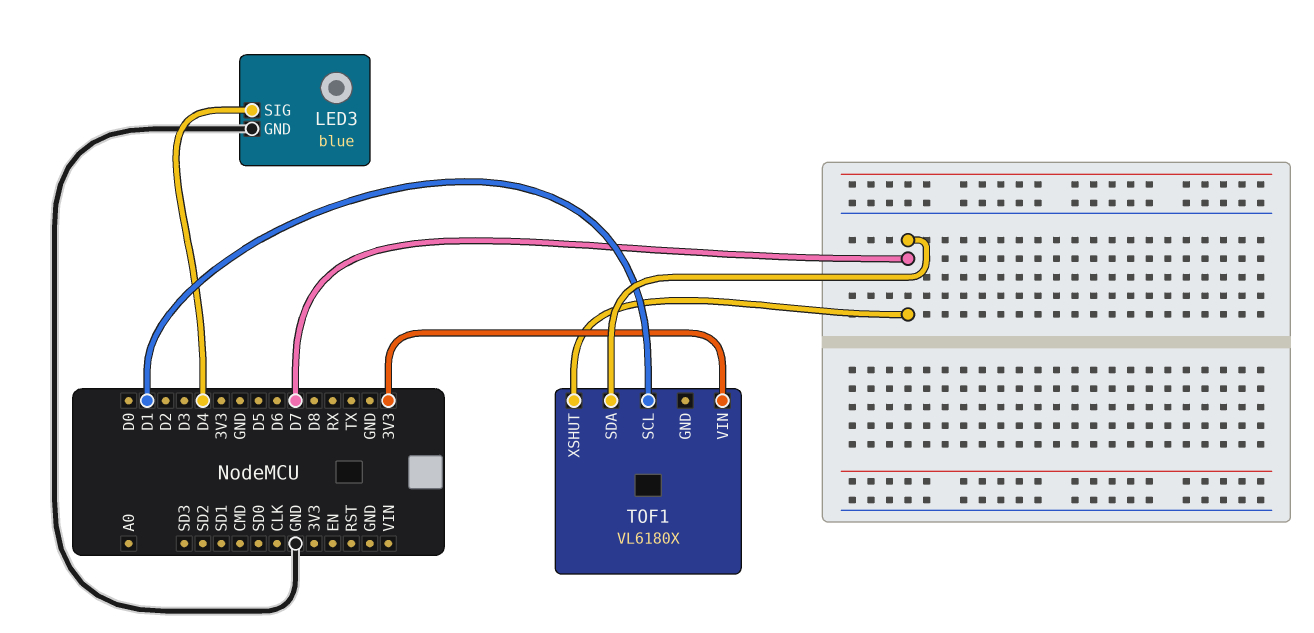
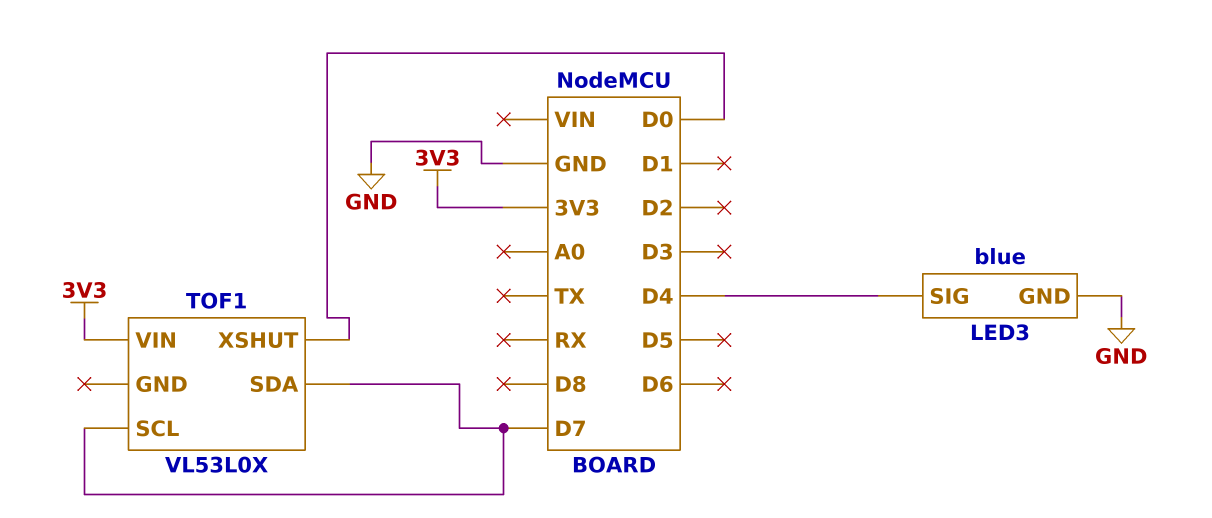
TOF1: VL6180X -> VL53L0X
TOF1 pin SCL: D1 -> D7
TOF1 pin XSHUT: D7 -> D0

